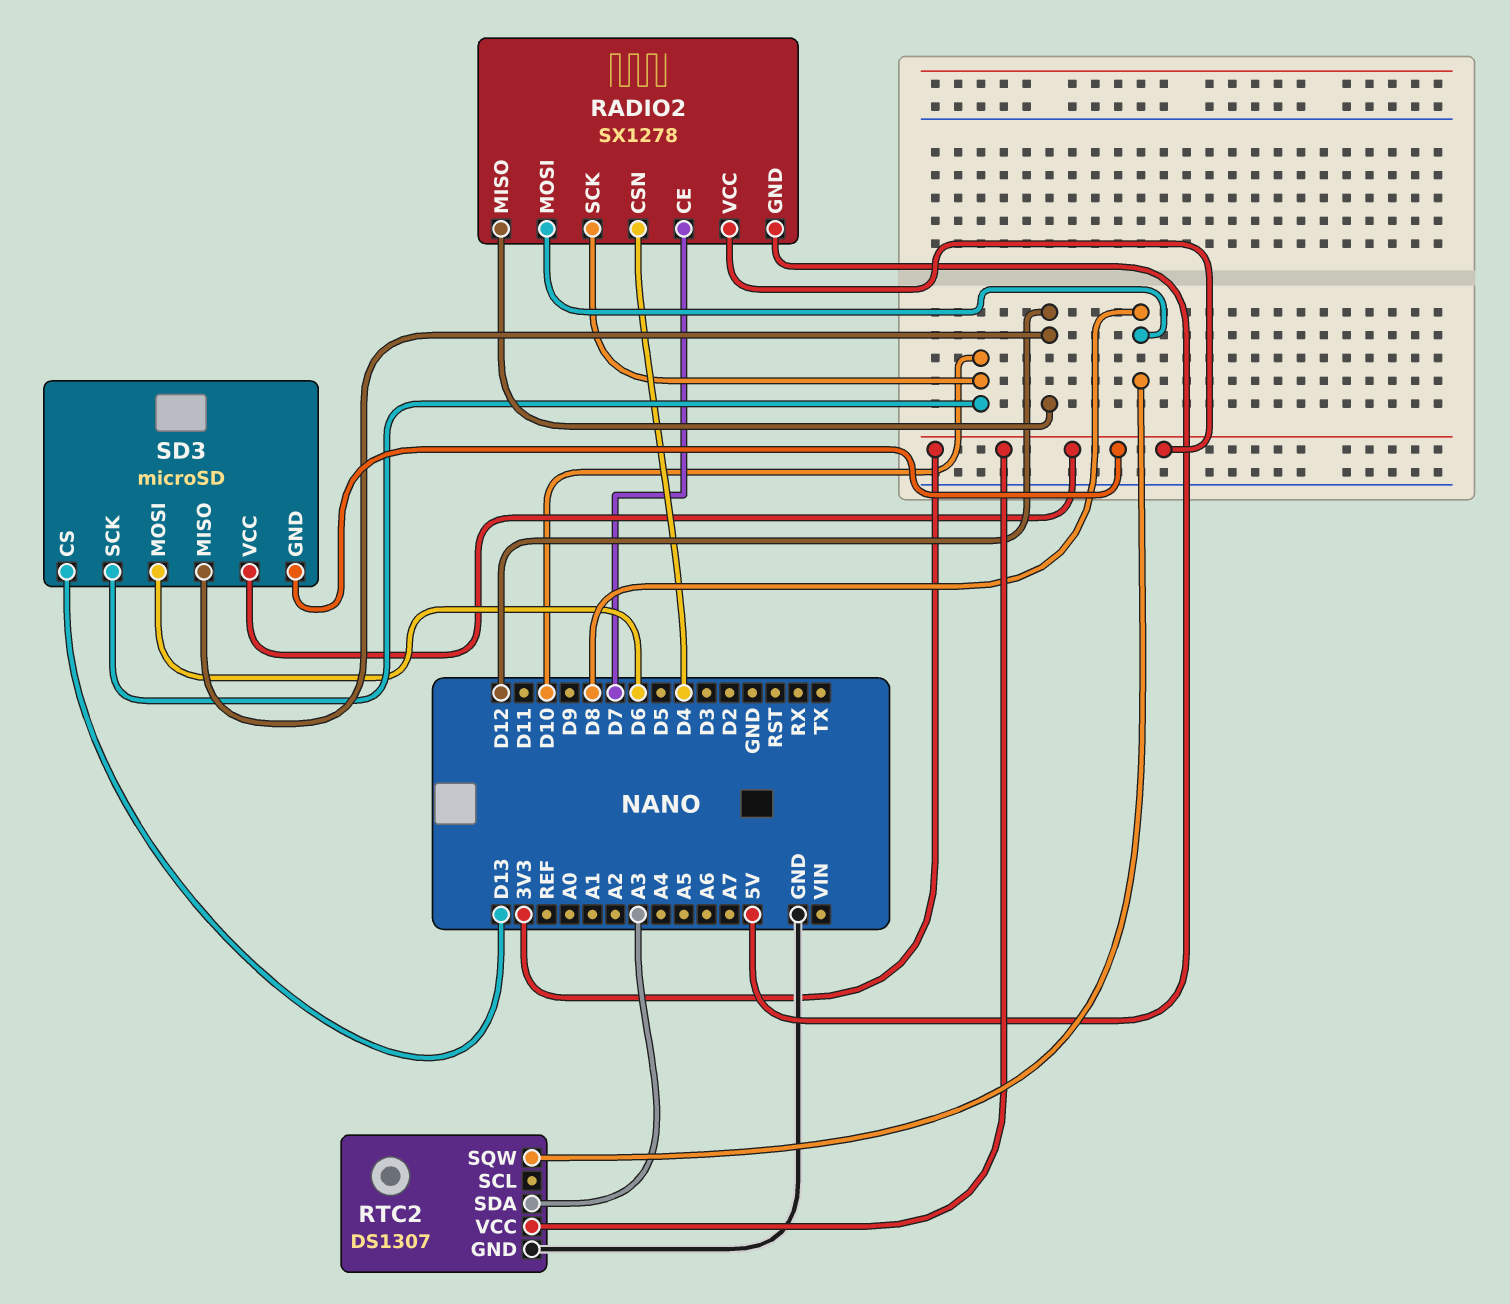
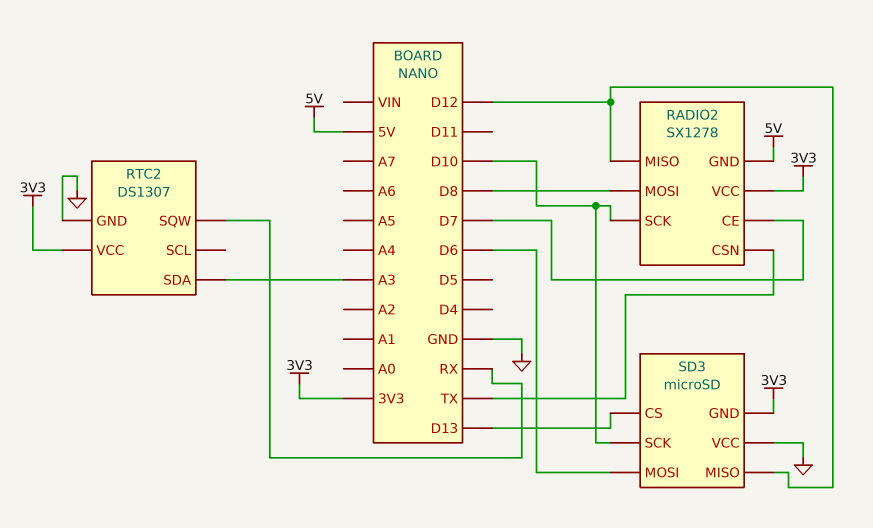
RADIO2 pin CSN: D4 -> TX
RTC2 pin SQW: D8 -> RX
SD3 pin VCC: 3V3 -> GND

